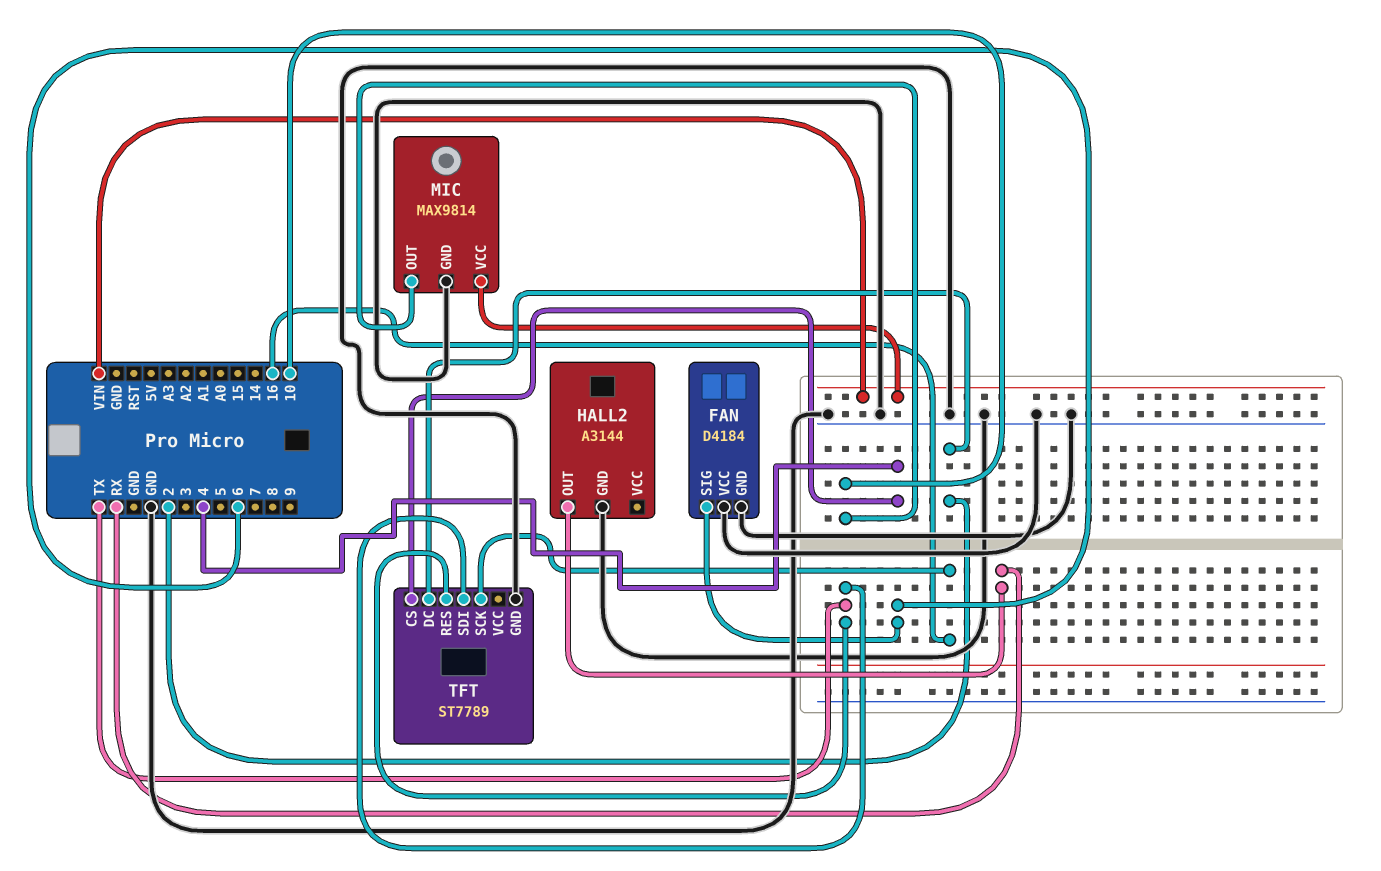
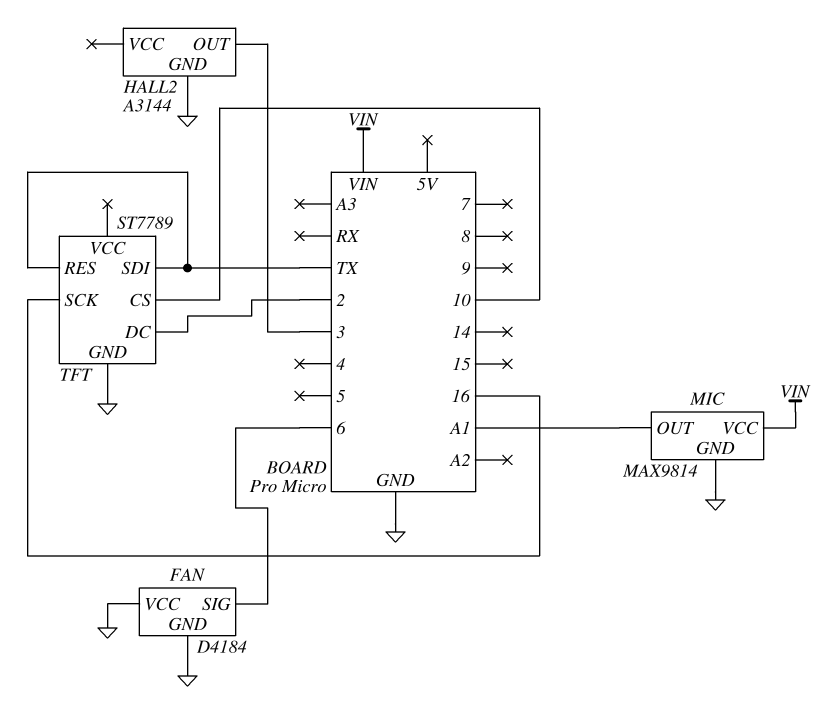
HALL2 pin OUT: RX -> 3
MIC pin OUT: 10 -> A1
TFT pin CS: 4 -> 10

